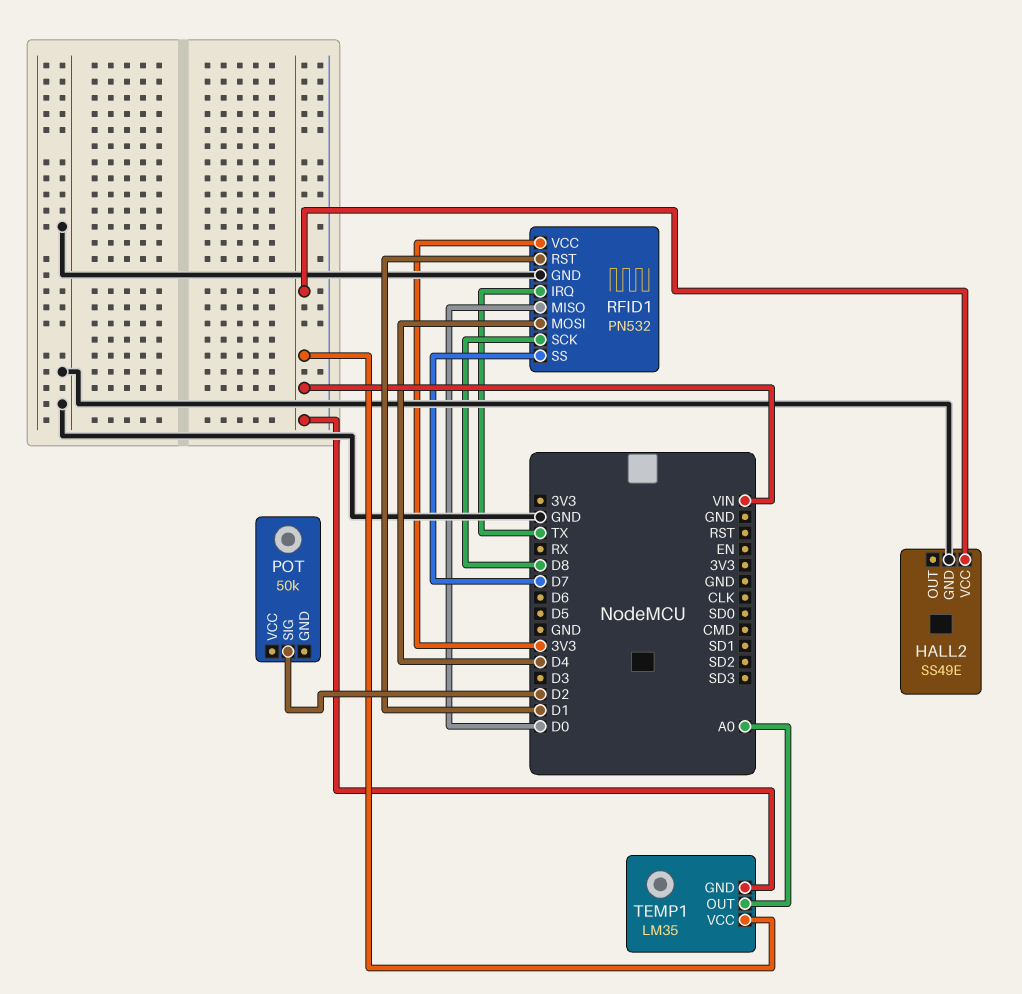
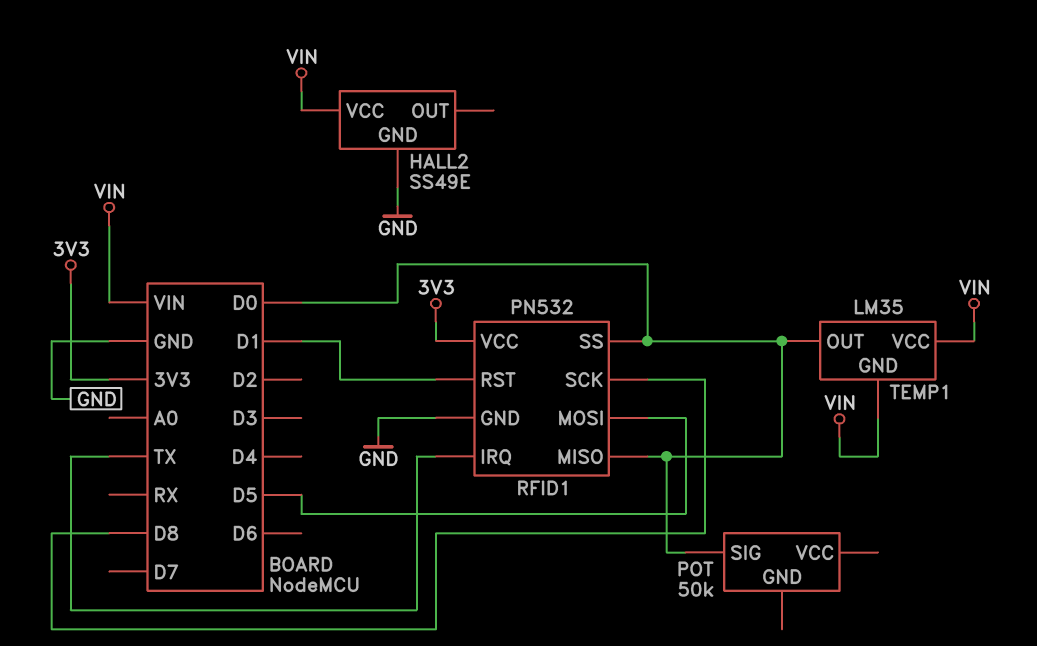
POT pin SIG: D2 -> D0
RFID1 pin MOSI: D4 -> D5
RFID1 pin SS: D7 -> D0
TEMP1 pin OUT: A0 -> D0

